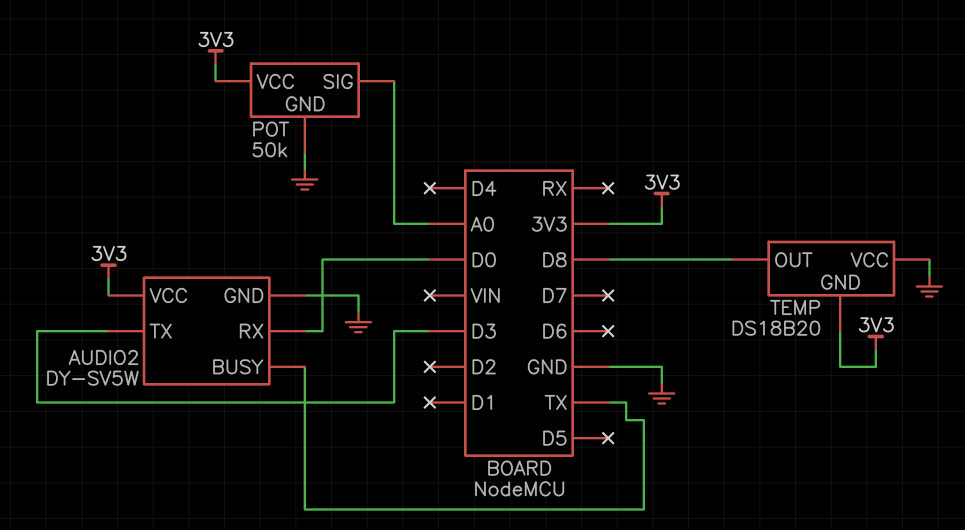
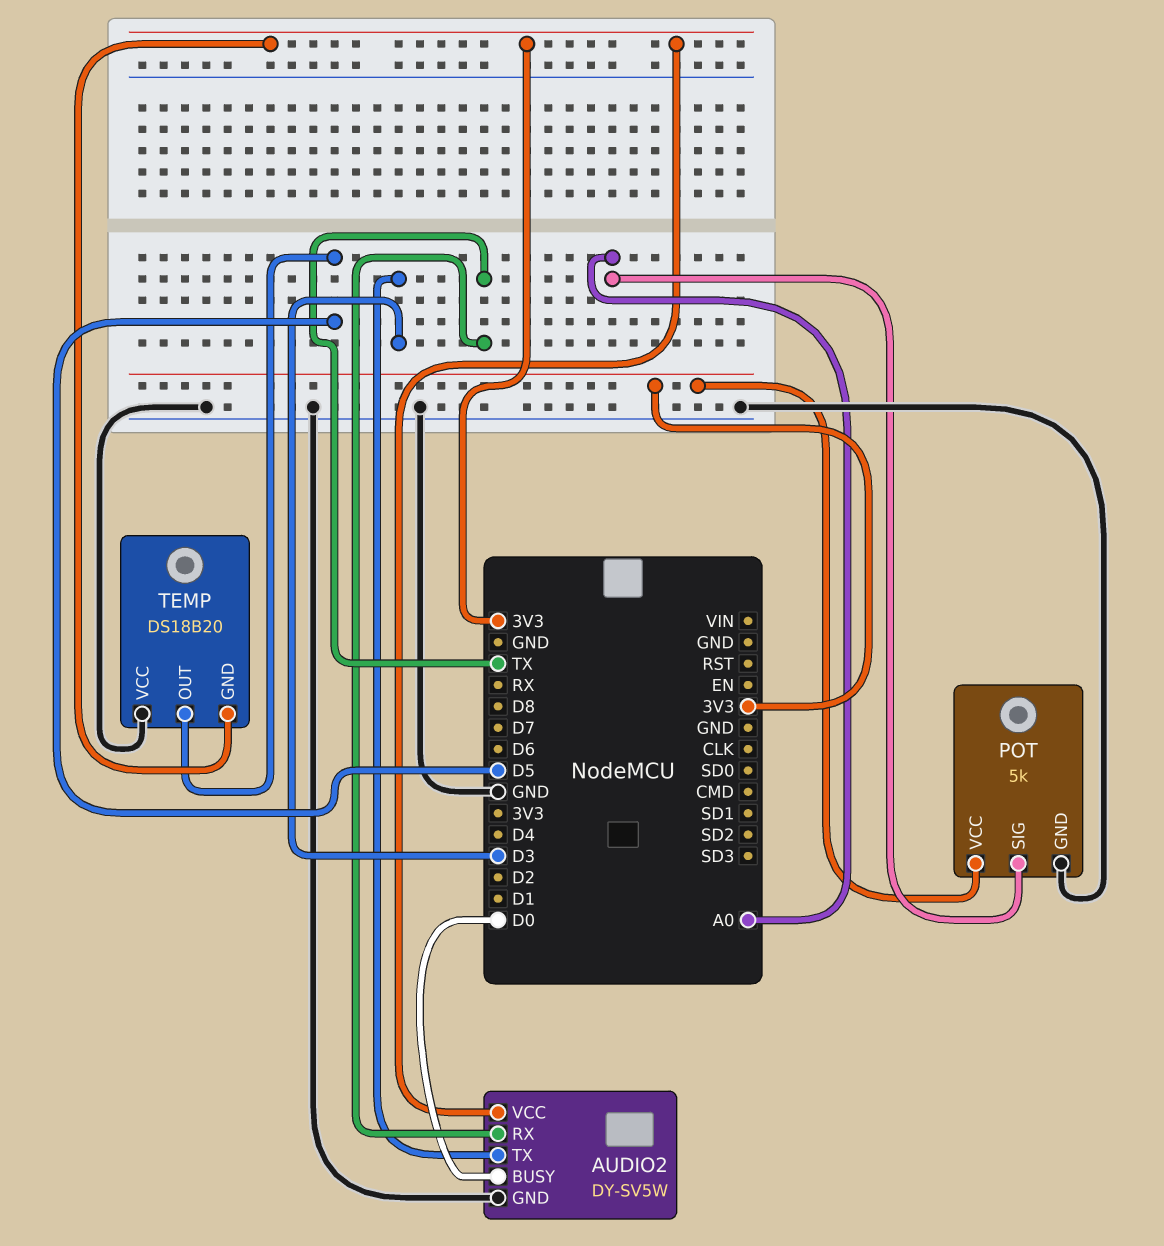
AUDIO2 pin BUSY: TX -> D0
AUDIO2 pin RX: D0 -> TX
POT: 50k -> 5k
TEMP pin OUT: D8 -> D5

